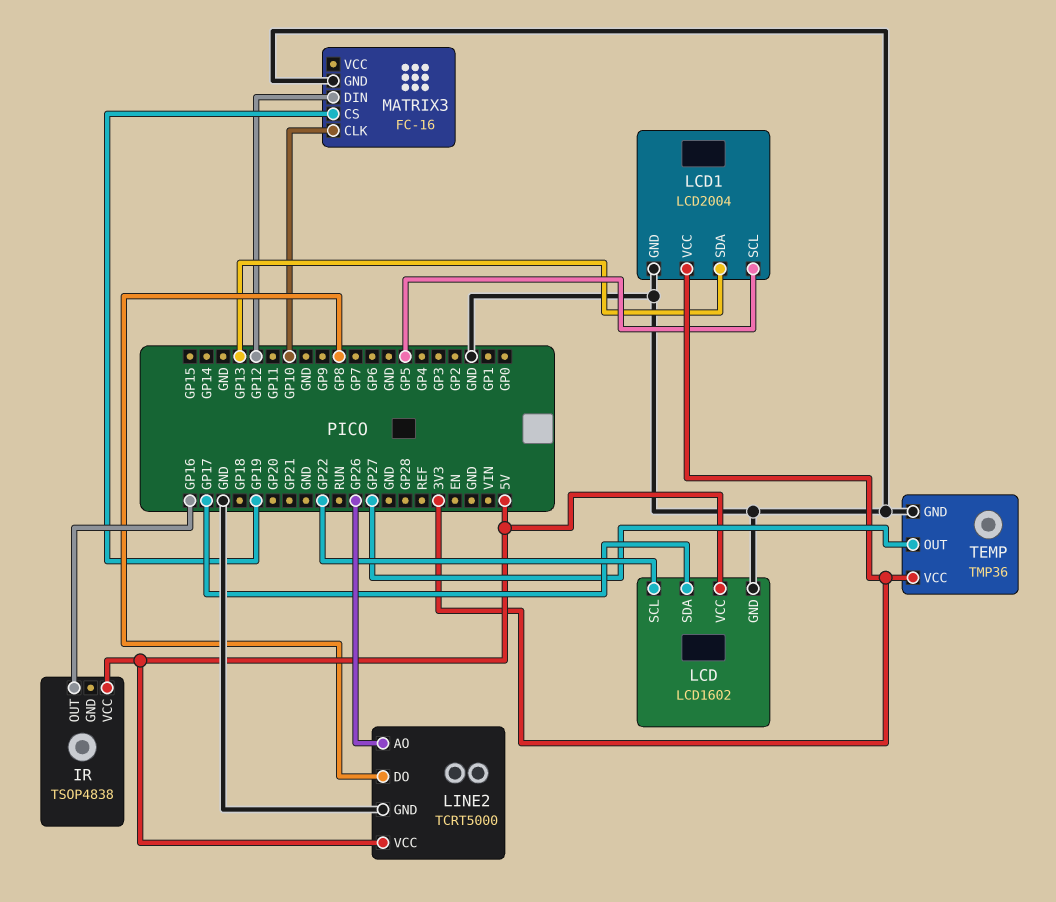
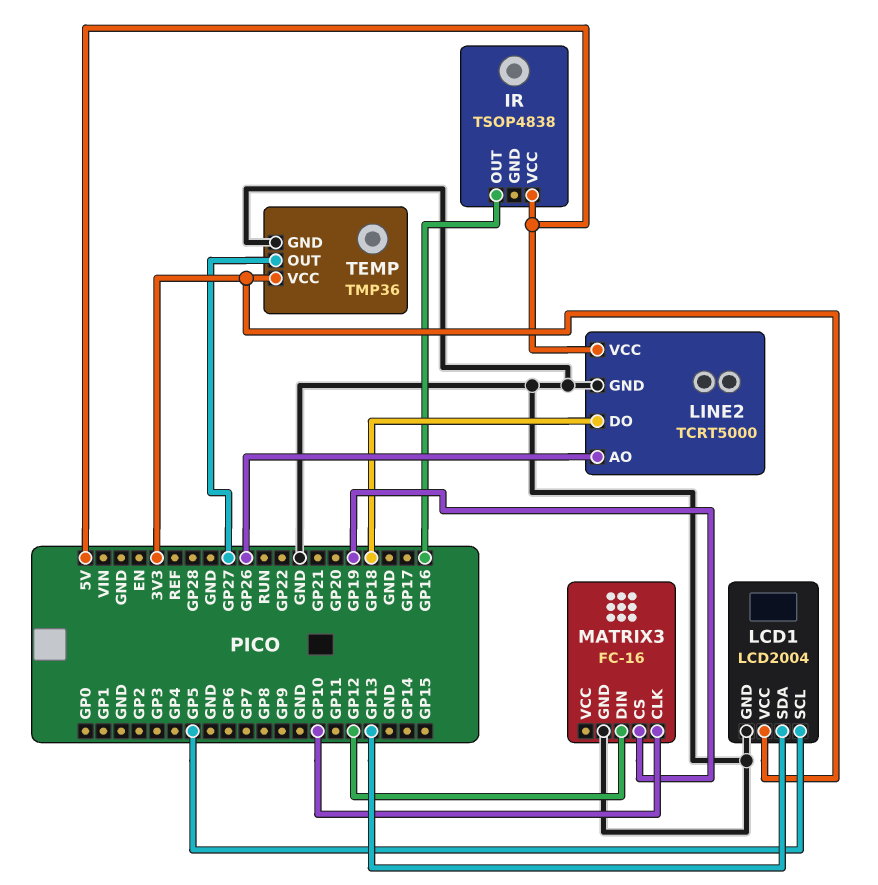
LCD: LCD1602 -> none
LCD pin GND: GND -> none
LCD pin SCL: GP22 -> none
LCD pin SDA: GP17 -> none
LCD pin VCC: 5V -> none
LINE2 pin DO: GP8 -> GP18

